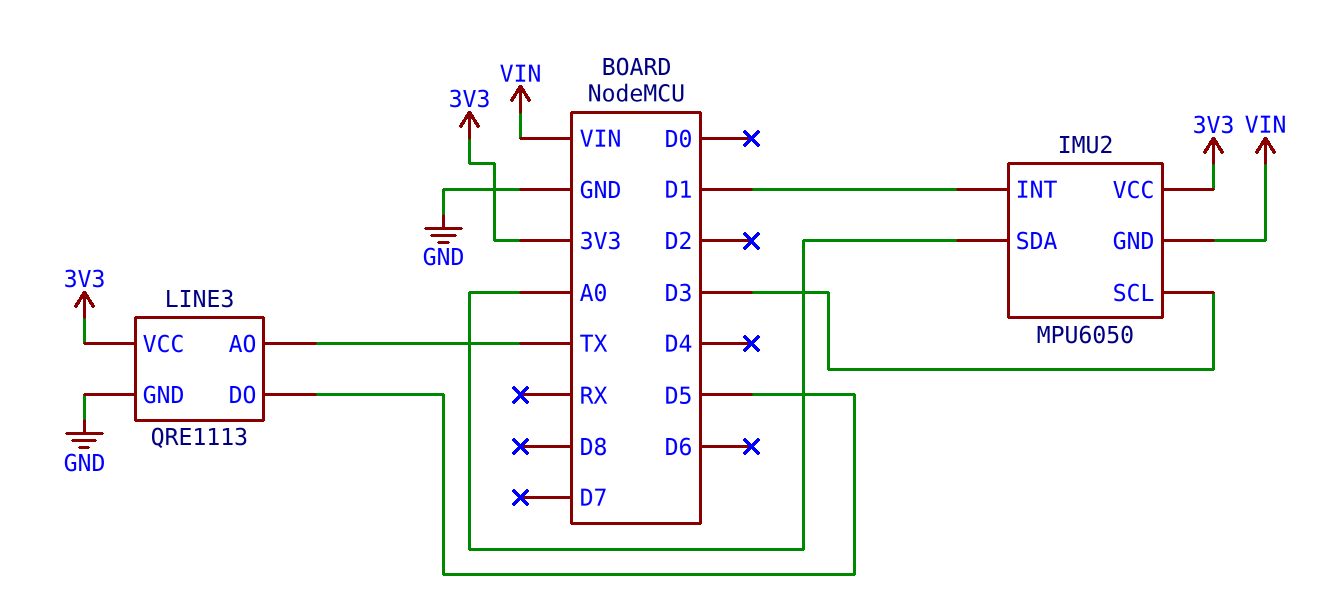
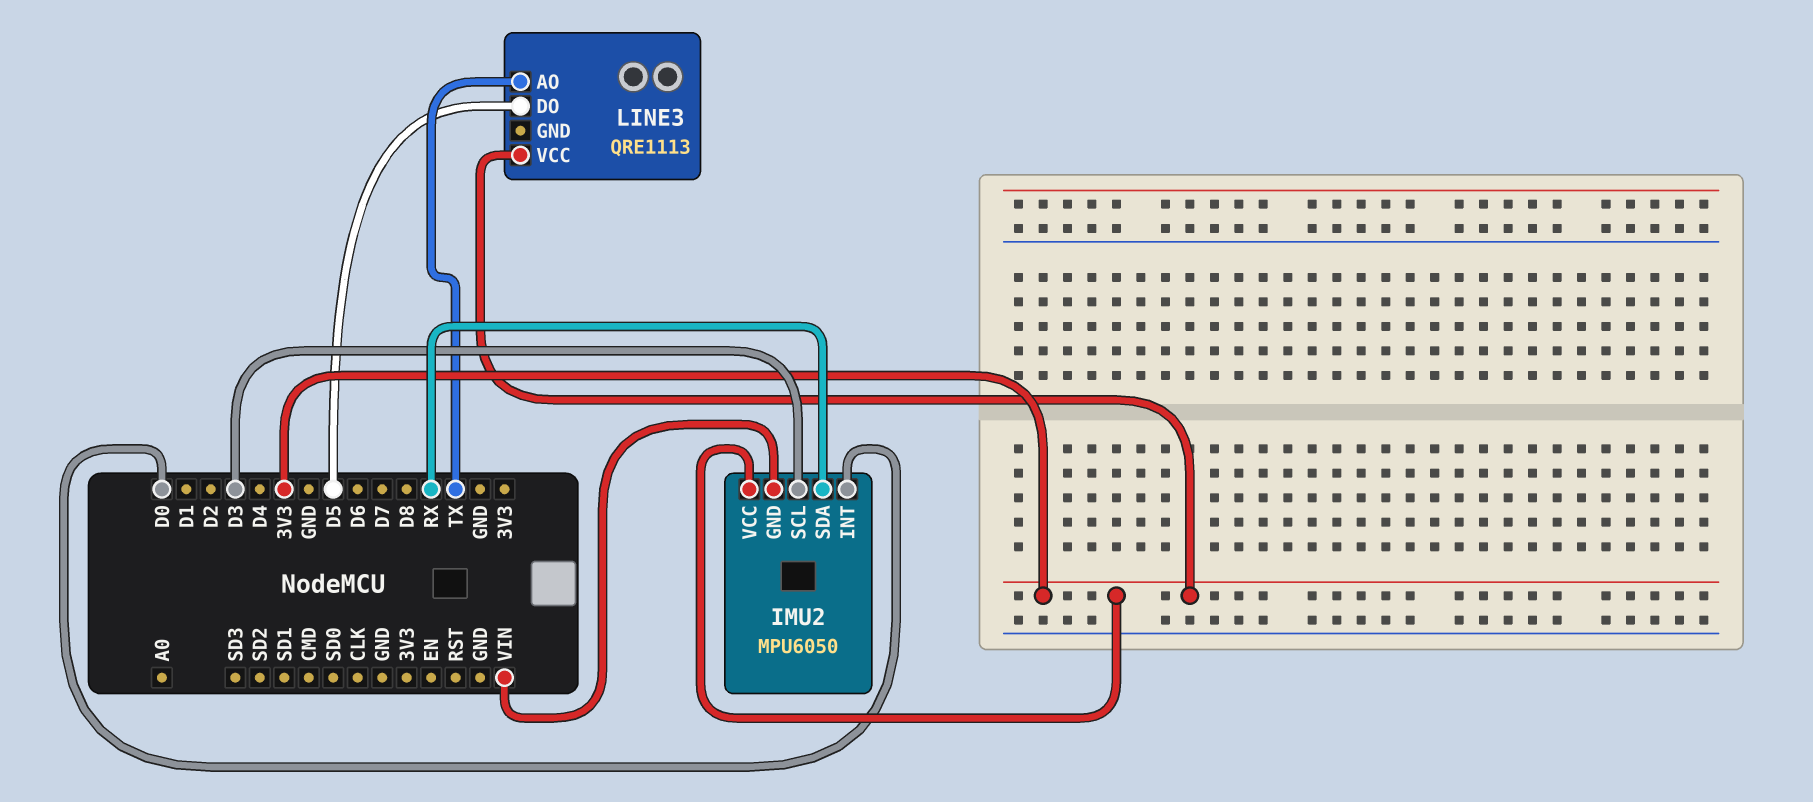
IMU2 pin INT: D1 -> D0
IMU2 pin SDA: A0 -> RX
LINE3 pin GND: GND -> none

